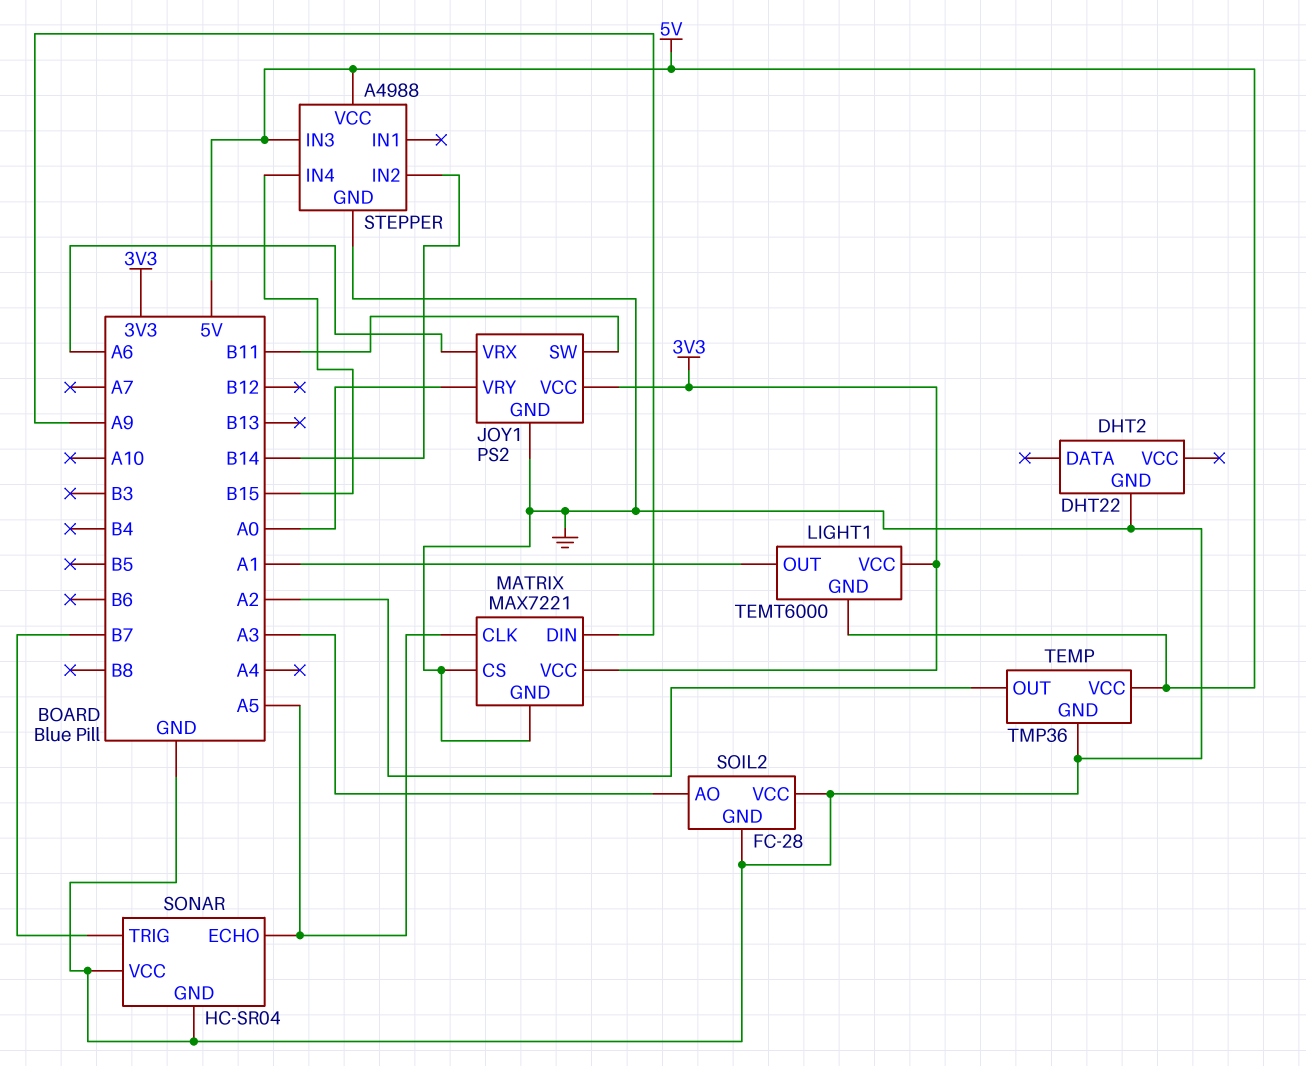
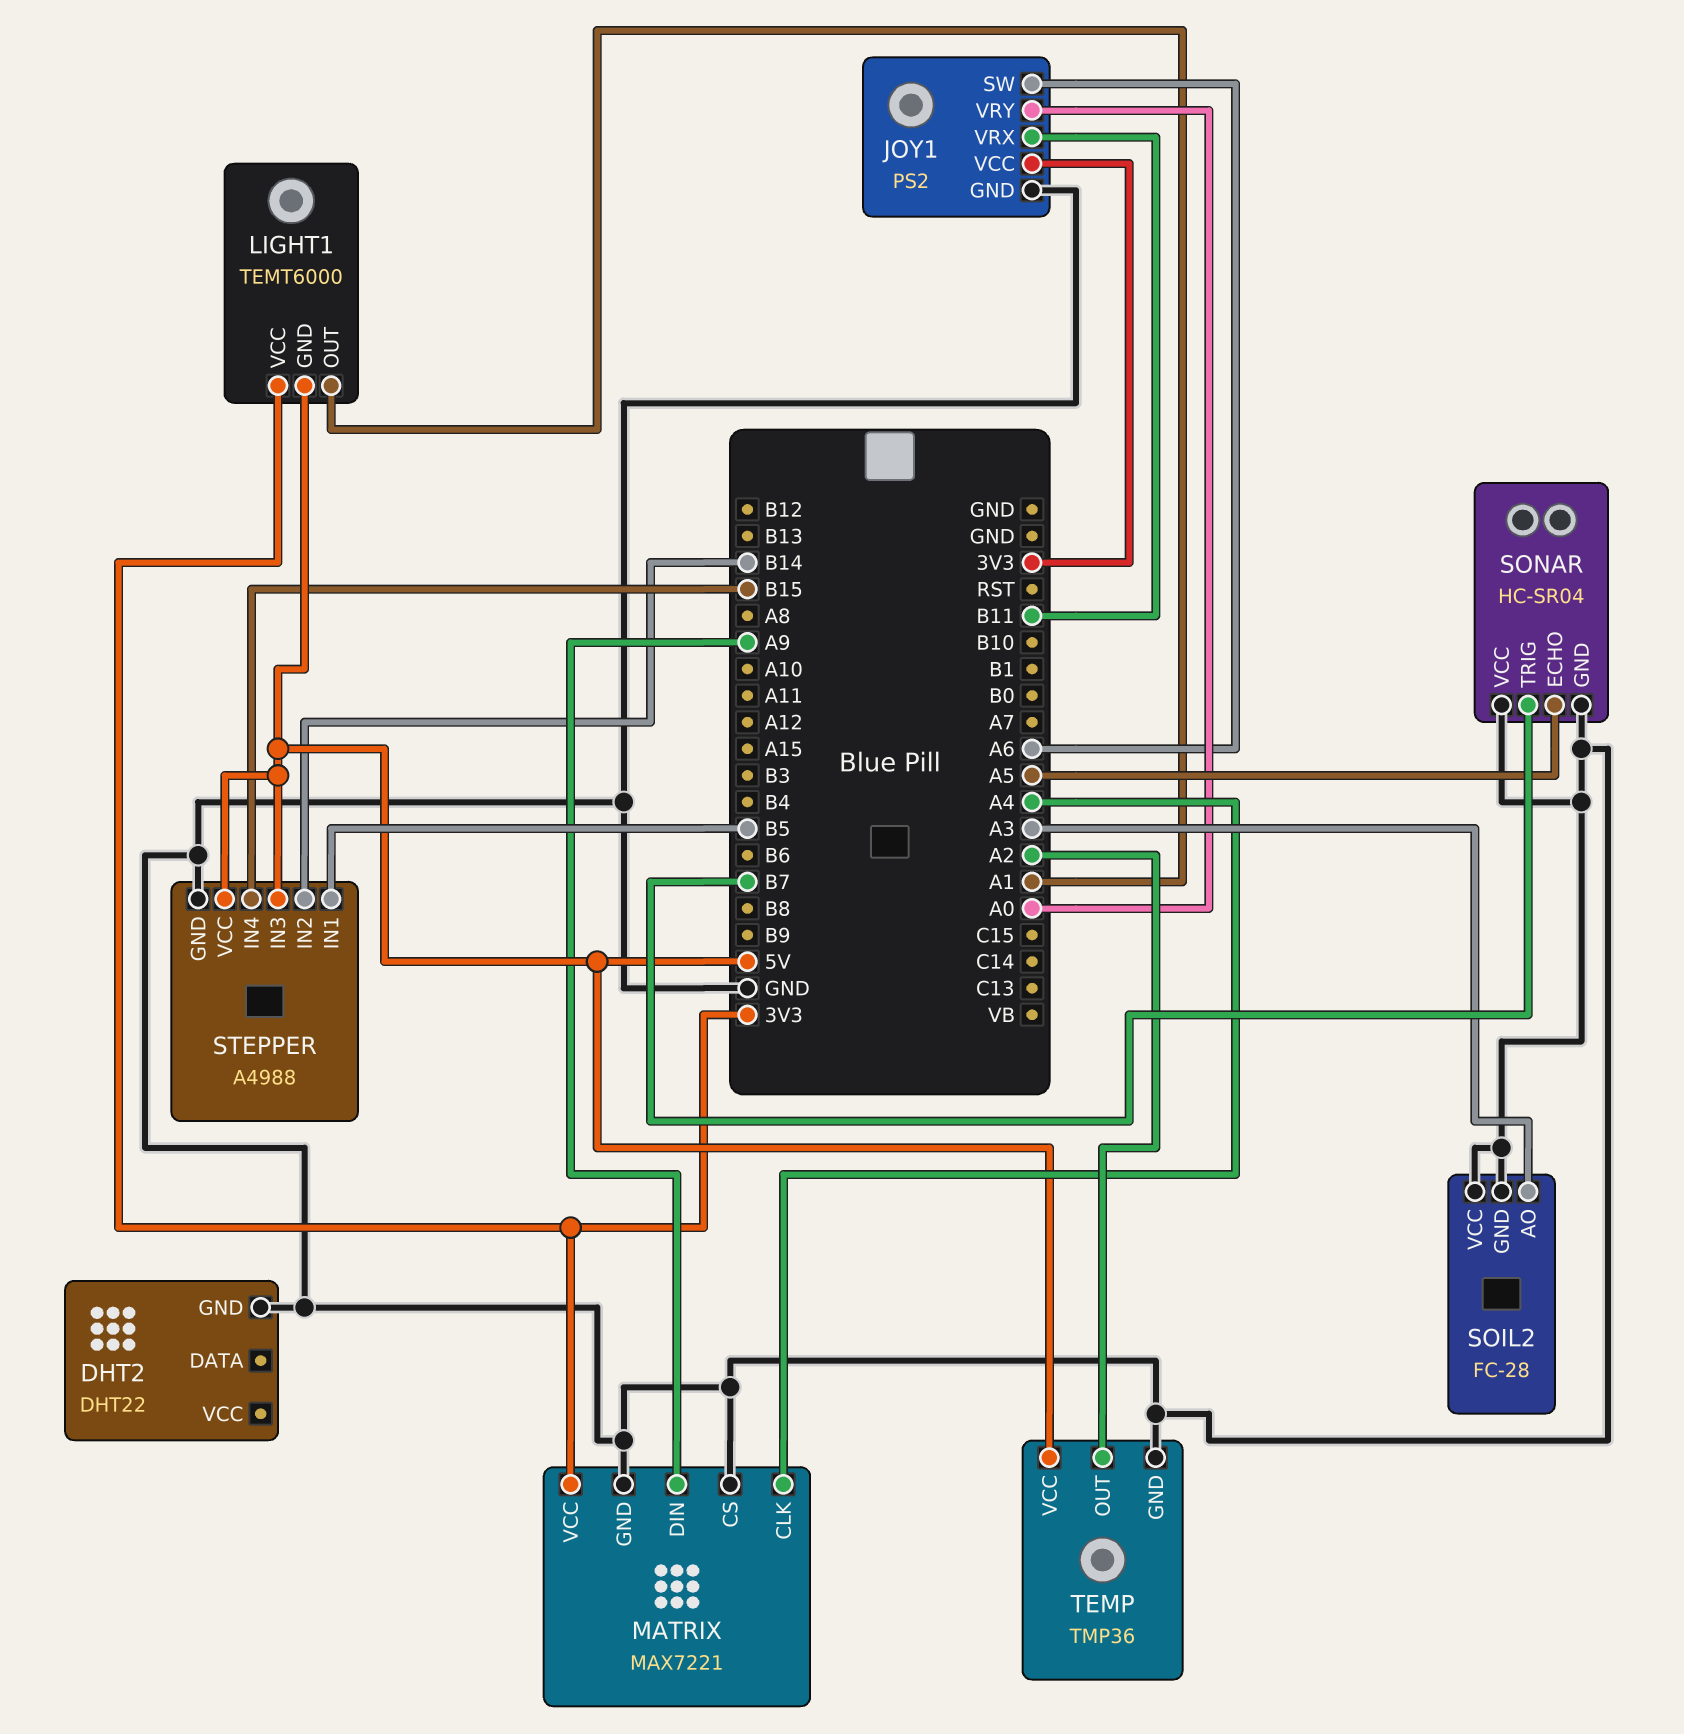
JOY1 pin SW: B11 -> A6
JOY1 pin VRX: A6 -> B11
MATRIX pin CLK: A5 -> A4
STEPPER pin IN1: none -> B5

